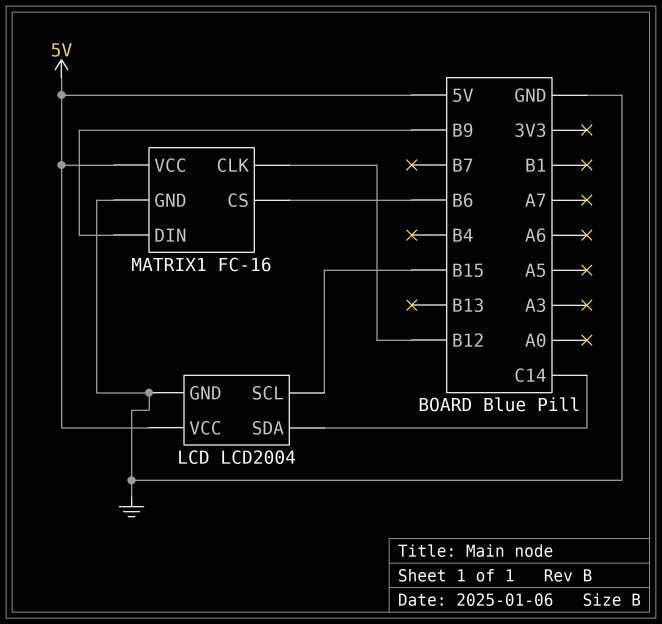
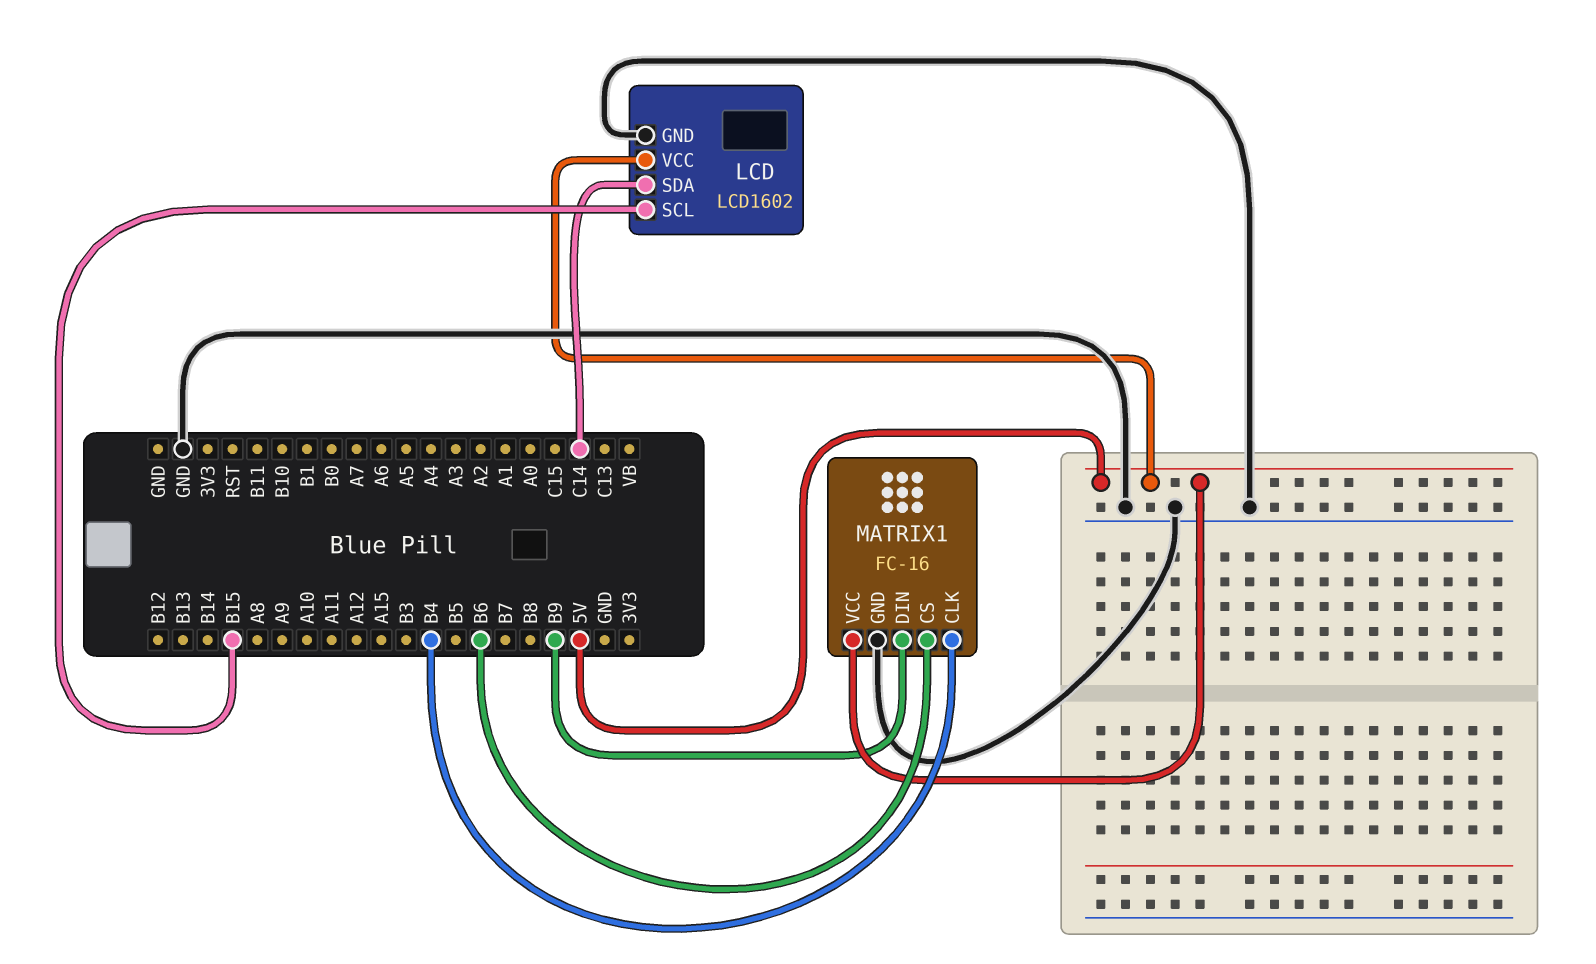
LCD: LCD2004 -> LCD1602
MATRIX1 pin CLK: B12 -> B4

